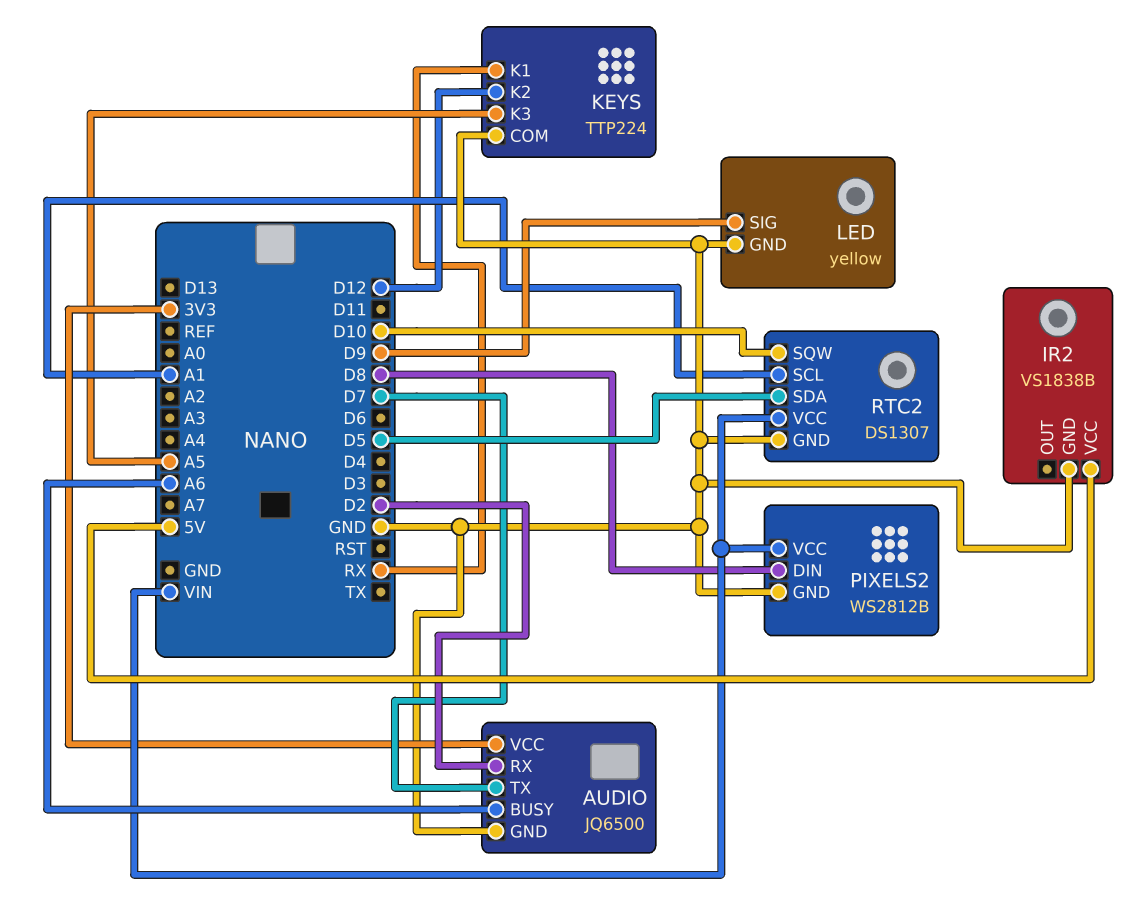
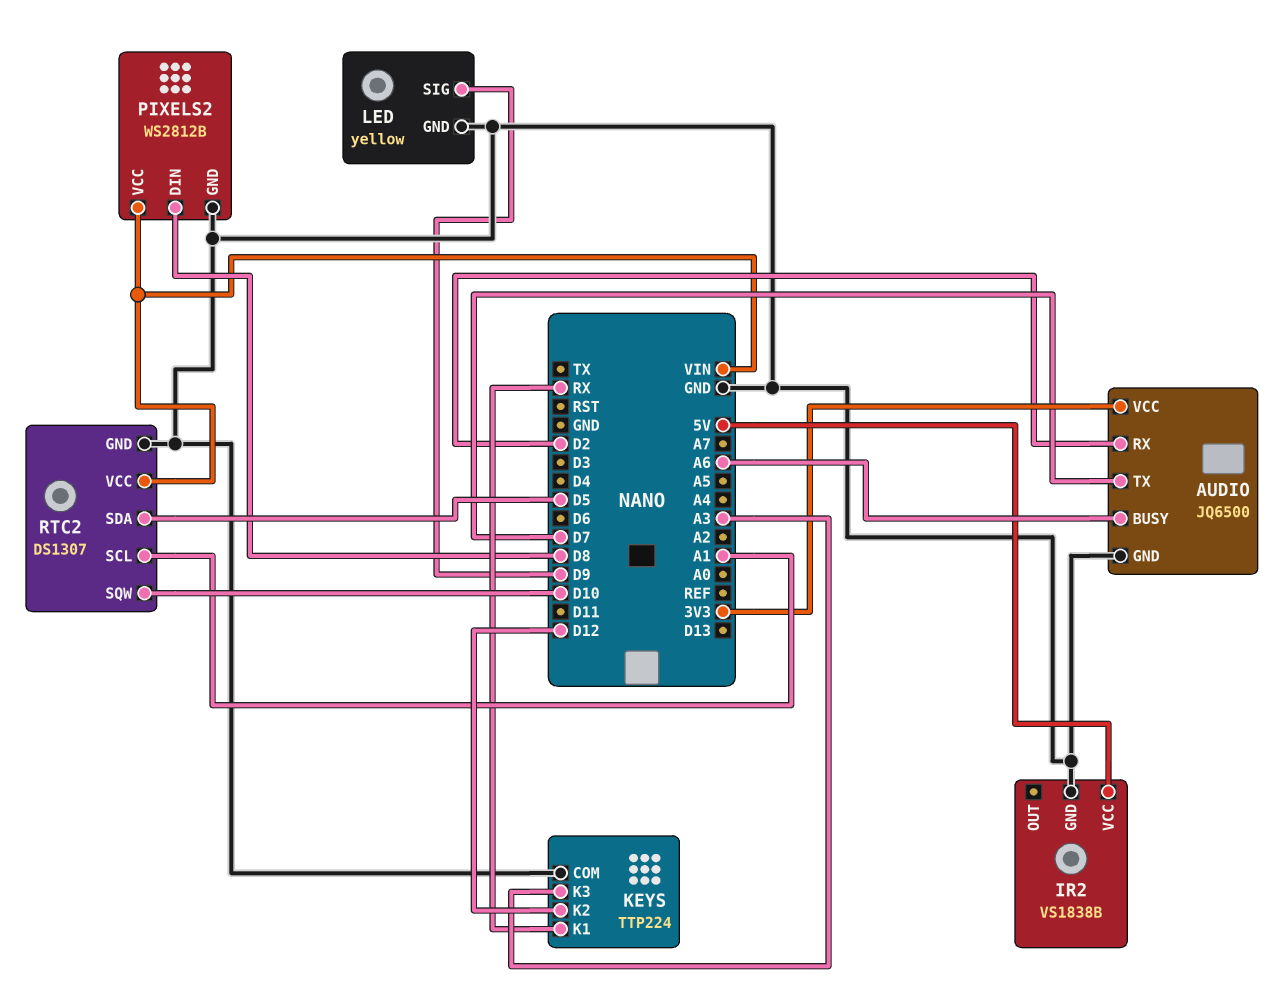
KEYS pin K3: A5 -> A3

